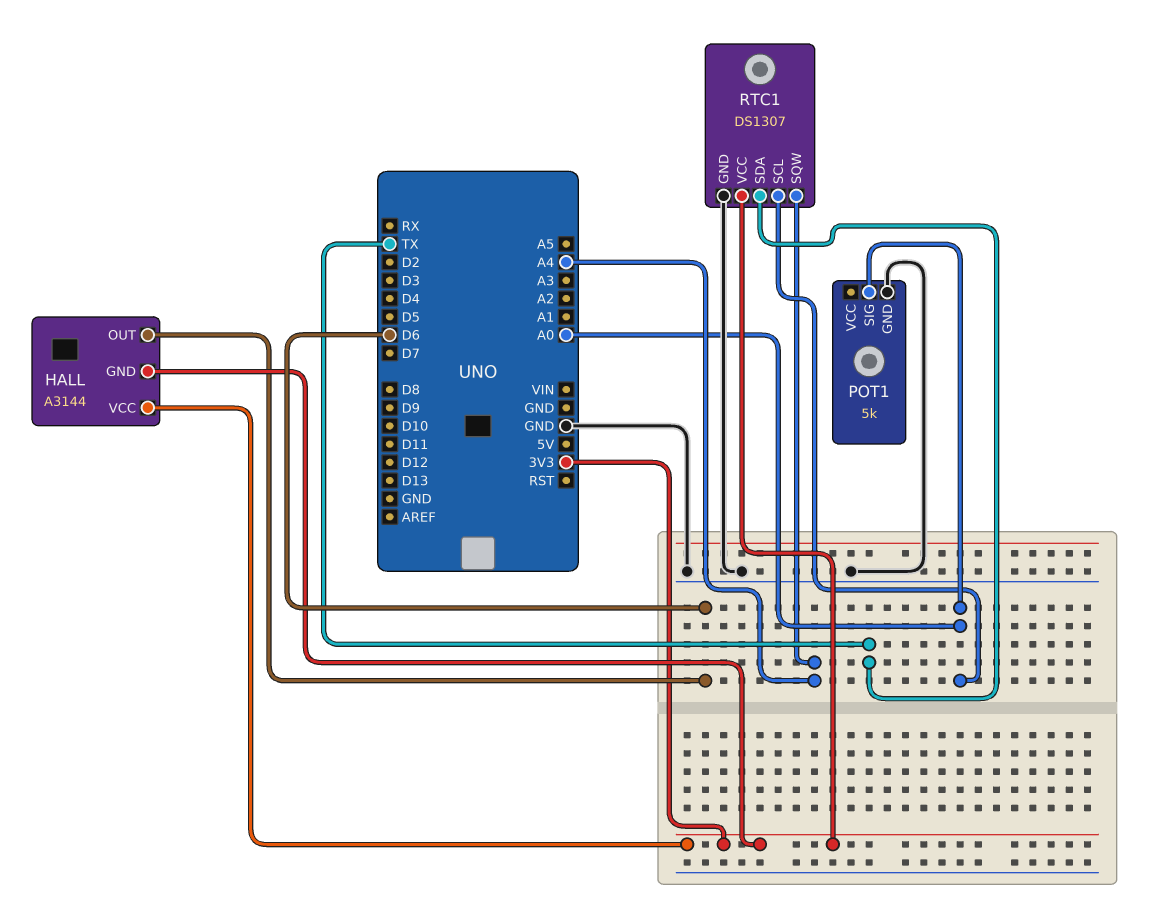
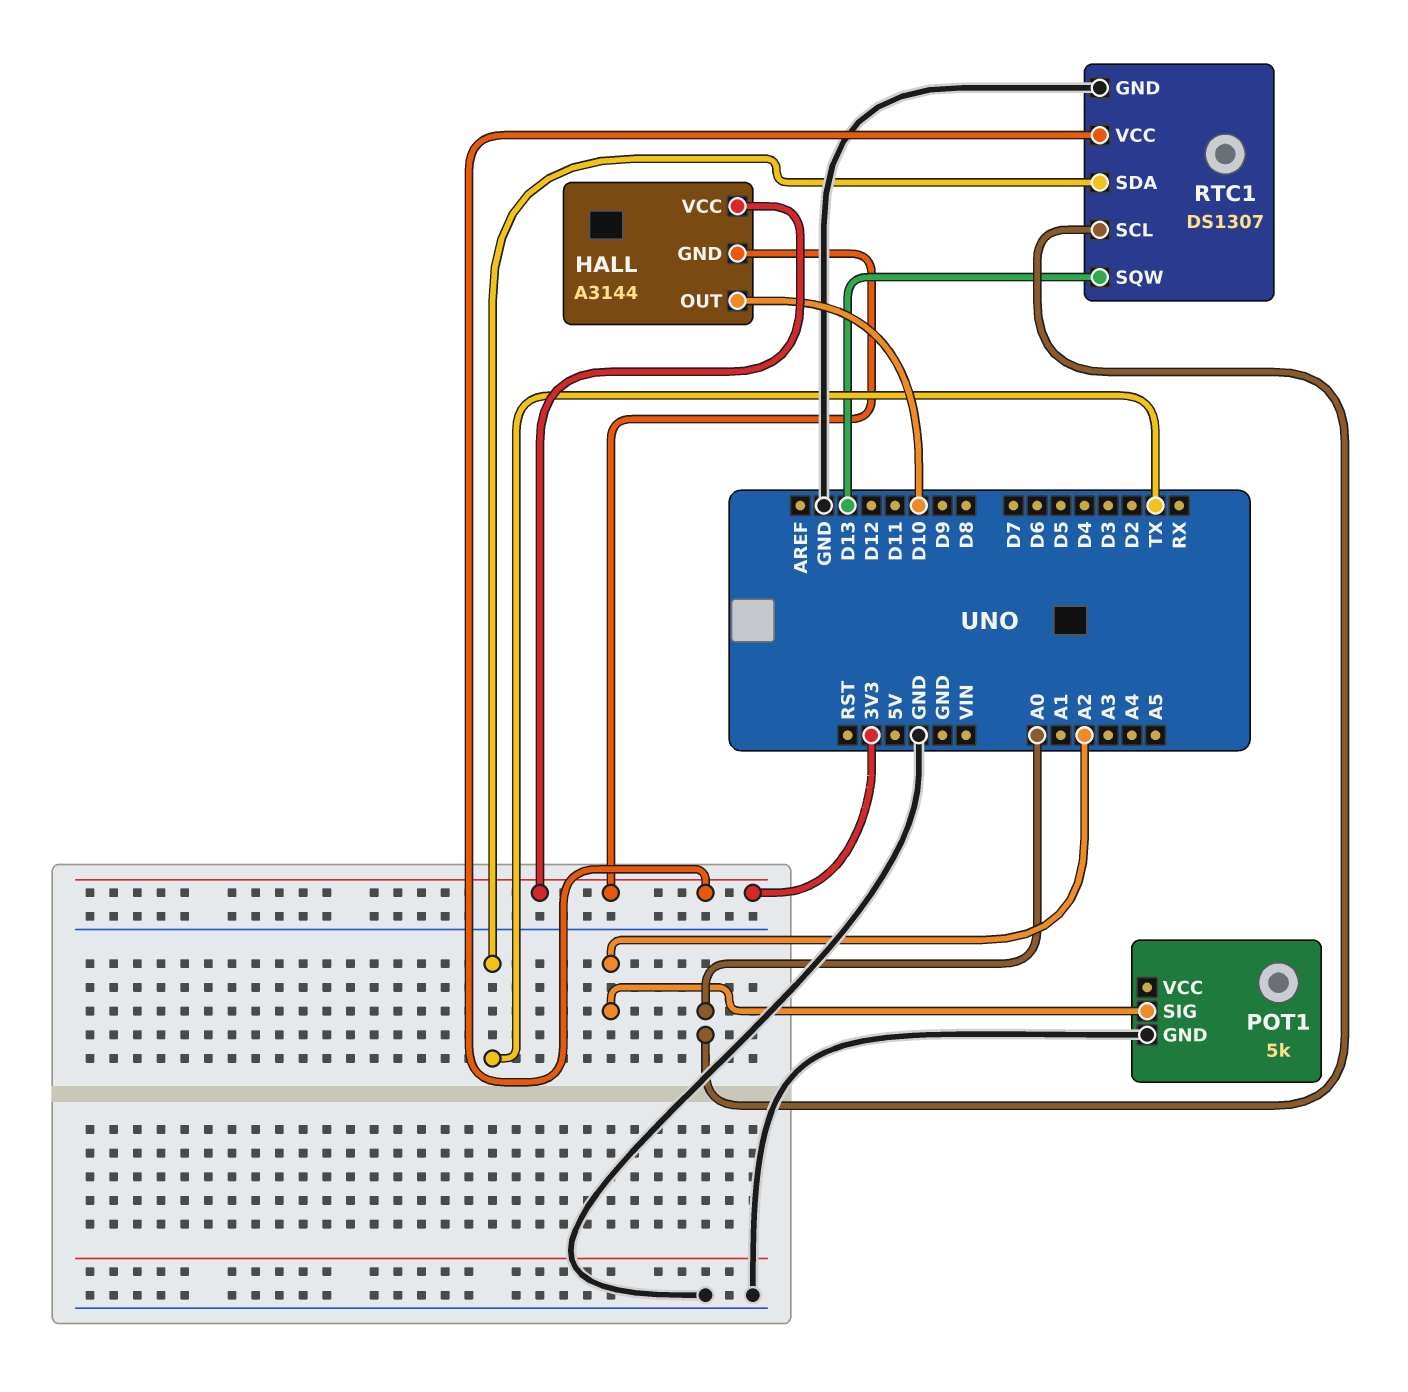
HALL pin OUT: D6 -> D10
POT1 pin SIG: A0 -> A2
RTC1 pin SQW: A4 -> D13

